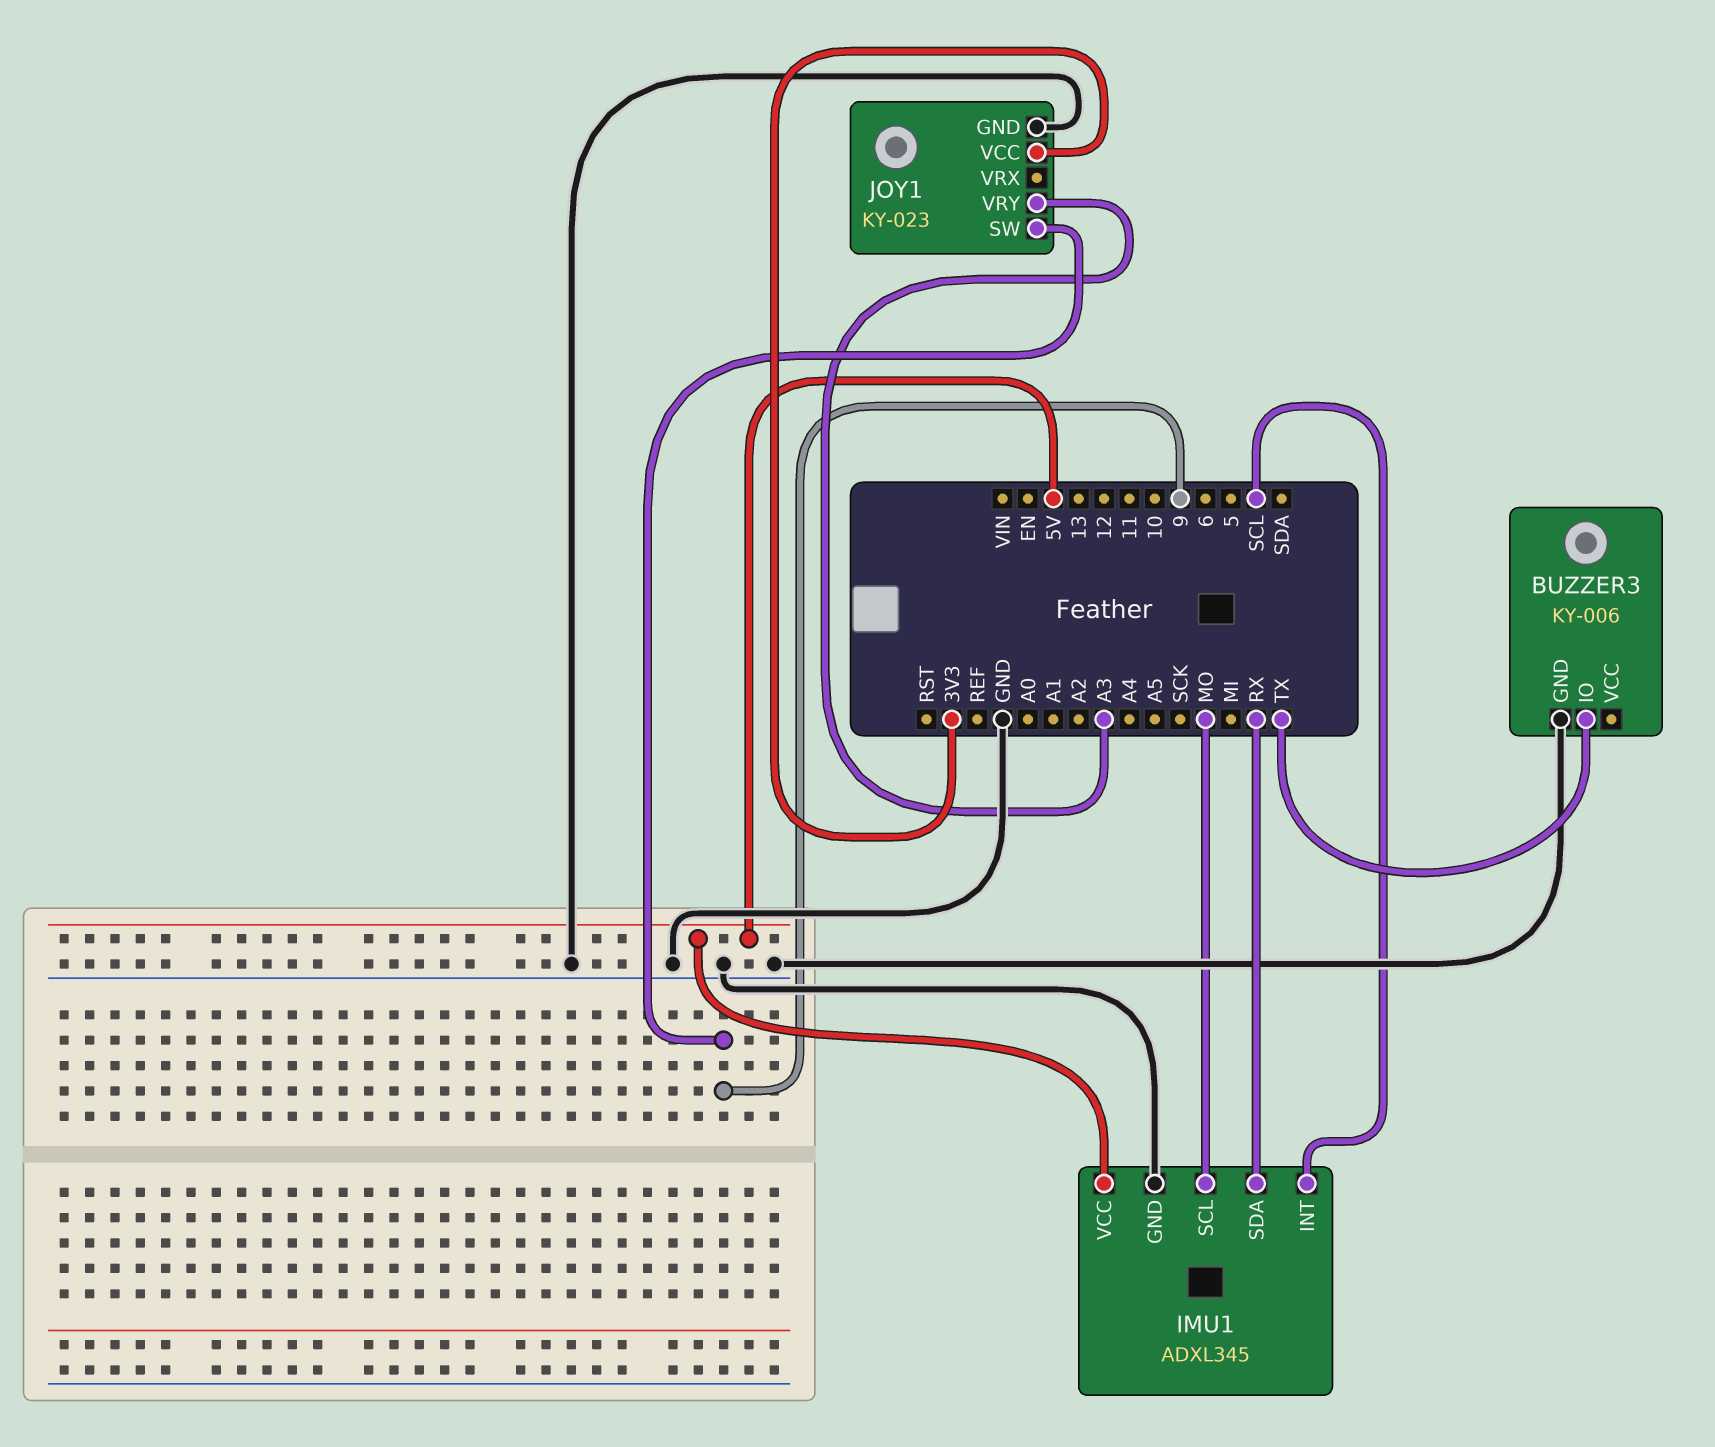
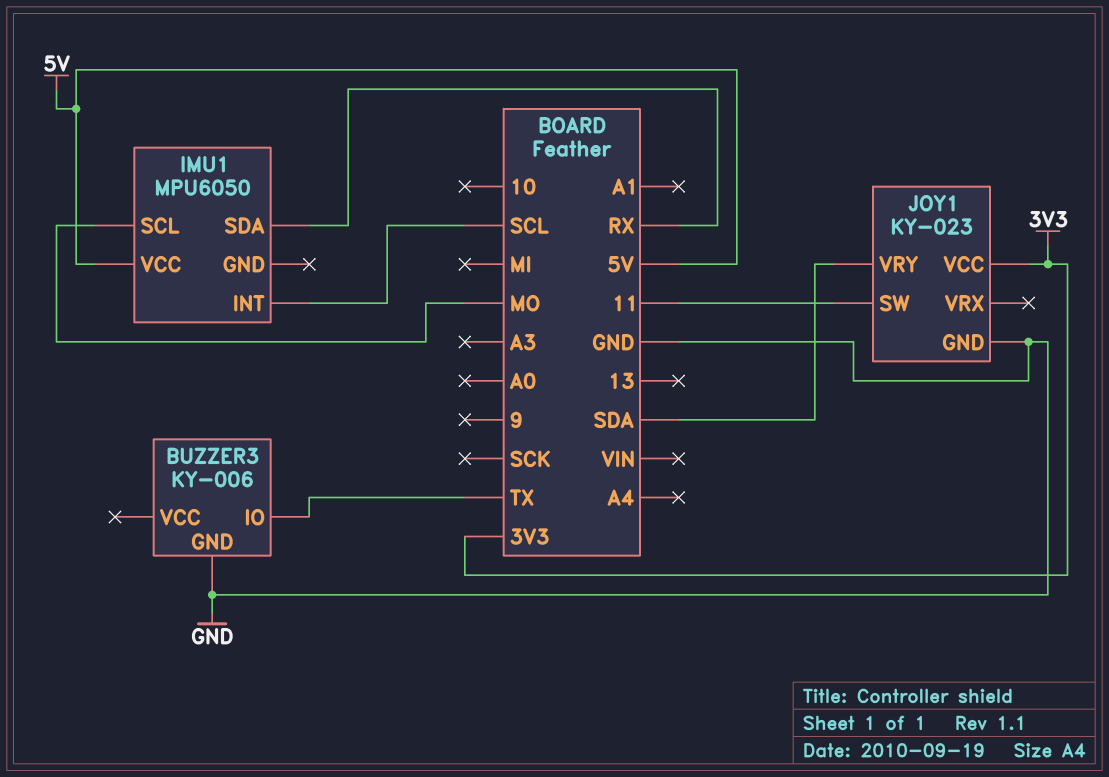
IMU1: ADXL345 -> MPU6050
IMU1 pin GND: GND -> none
JOY1 pin SW: 9 -> 11
JOY1 pin VRY: A3 -> SDA

